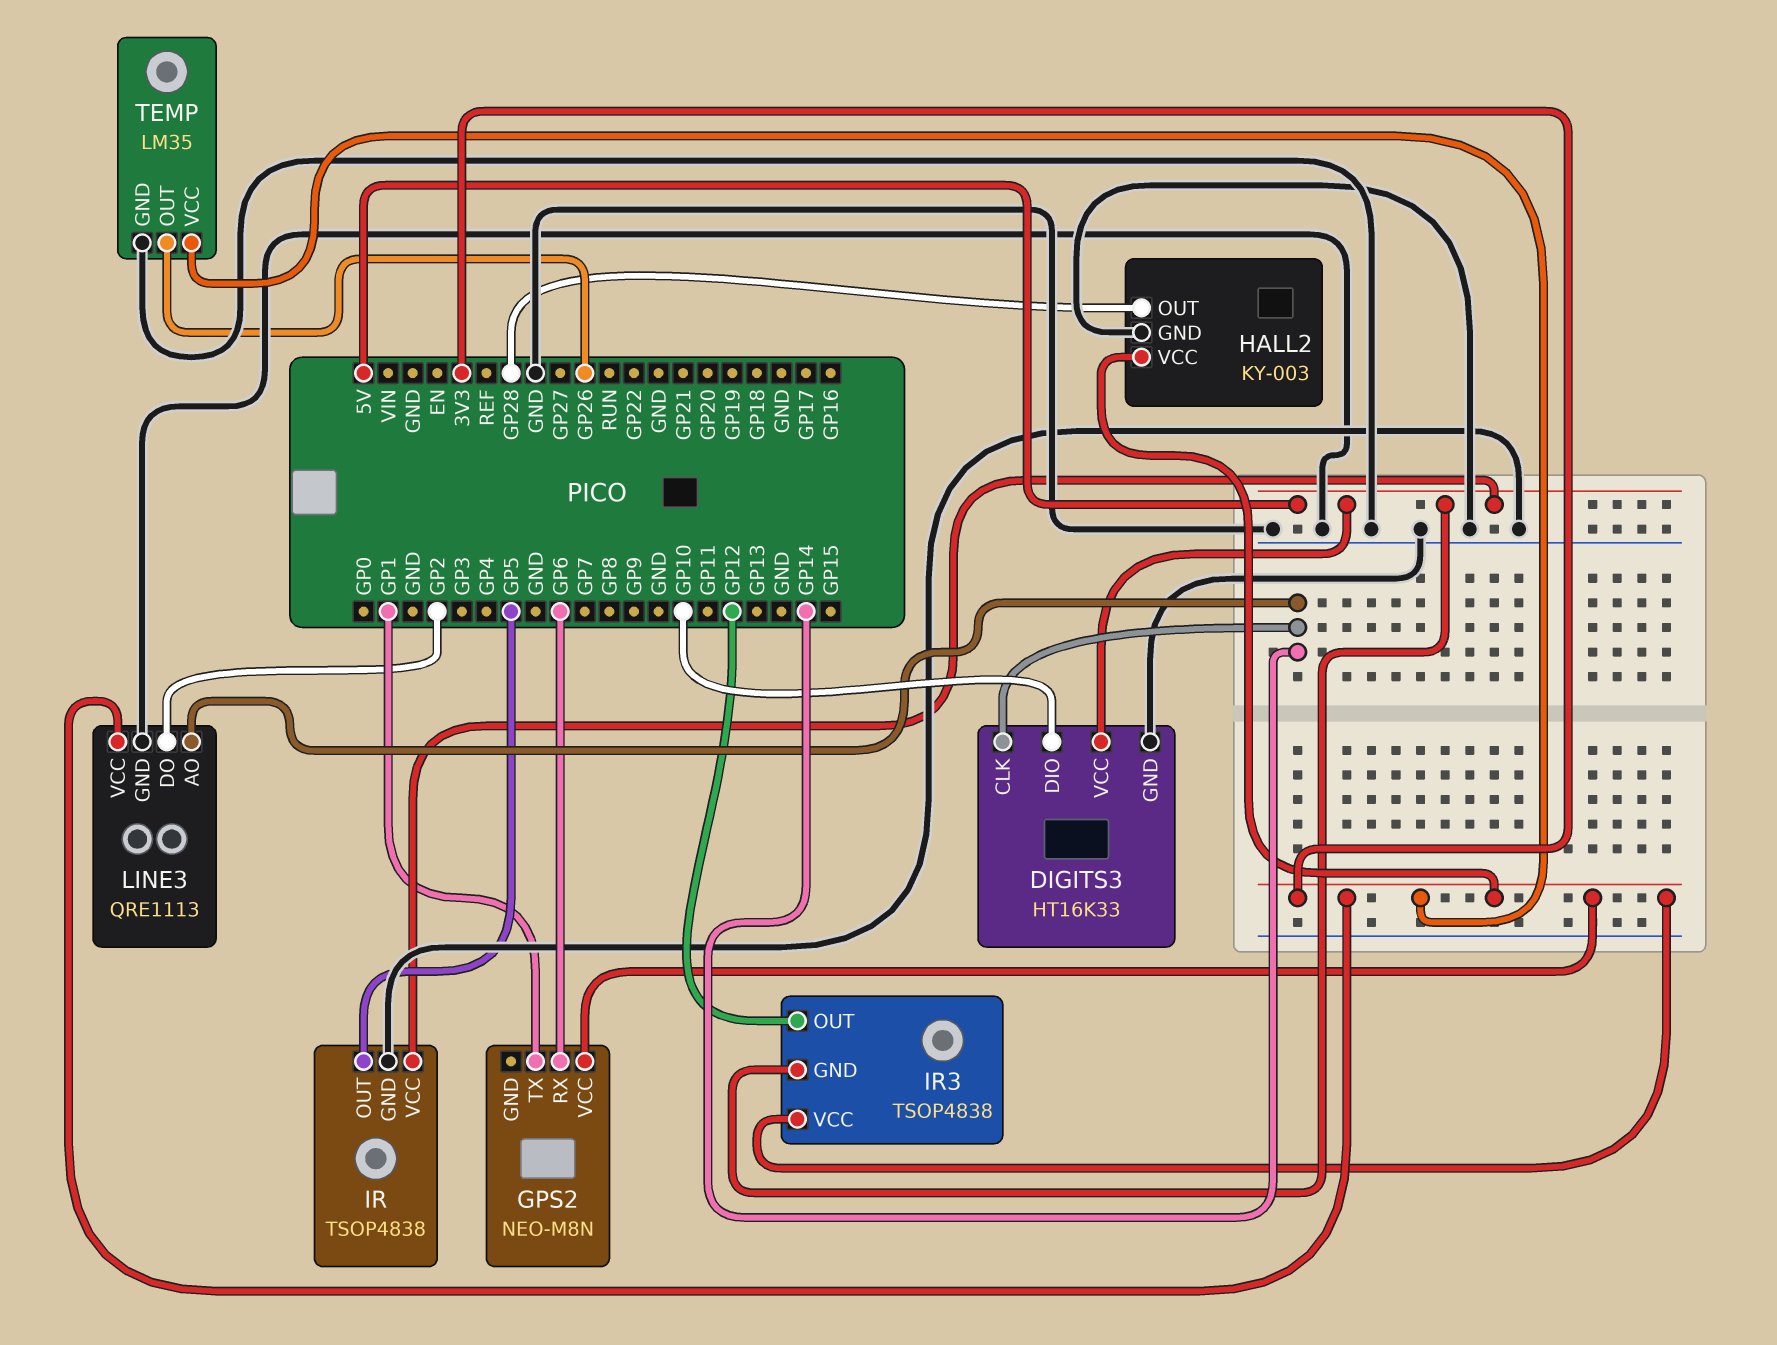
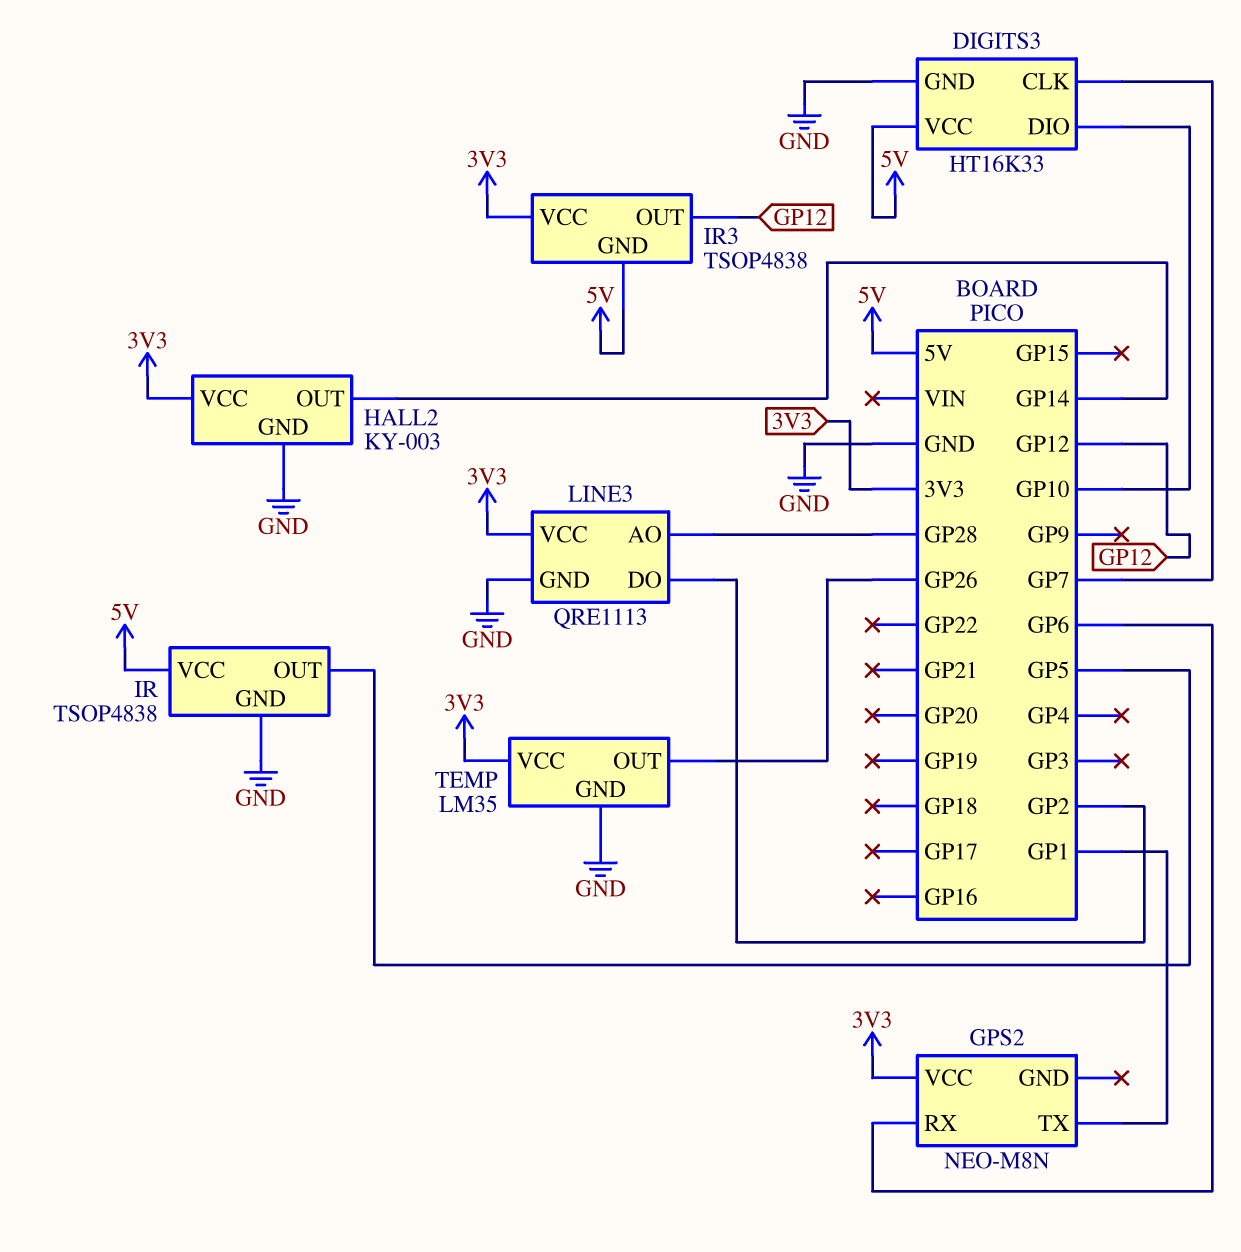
DIGITS3 pin CLK: GP14 -> GP7
HALL2 pin OUT: GP28 -> GP14
LINE3 pin AO: GP14 -> GP28

